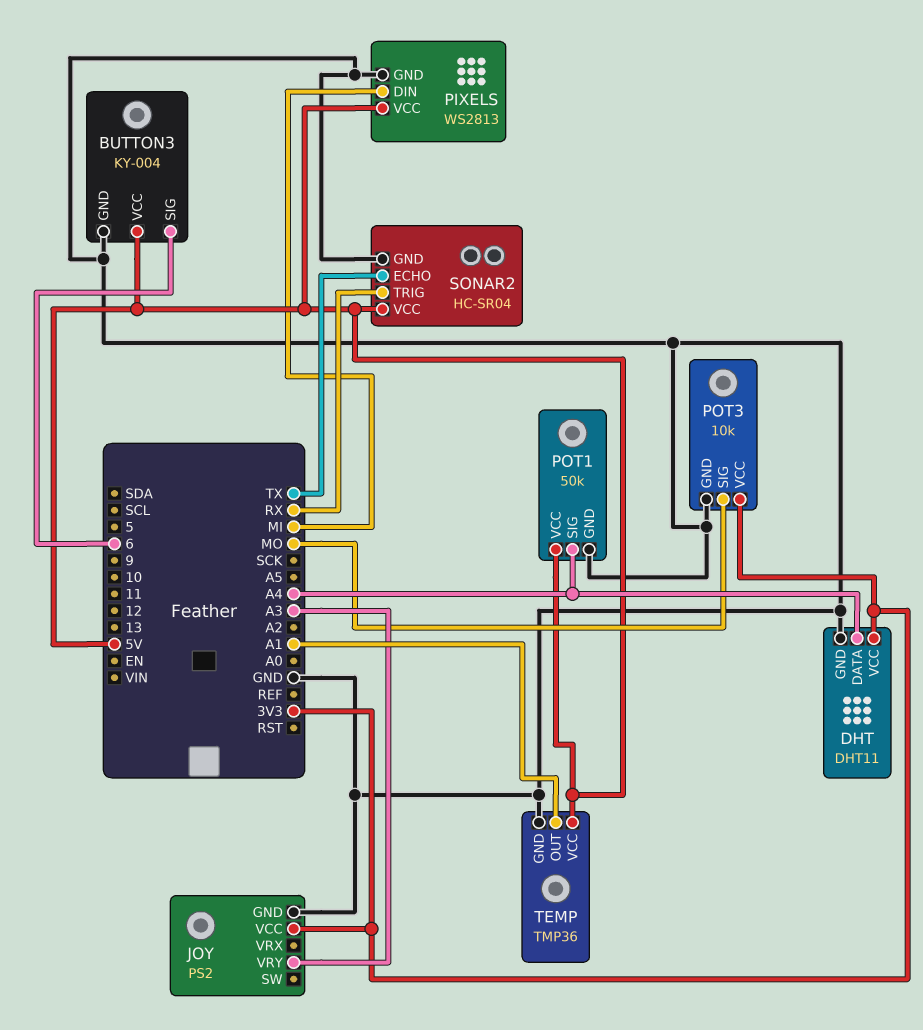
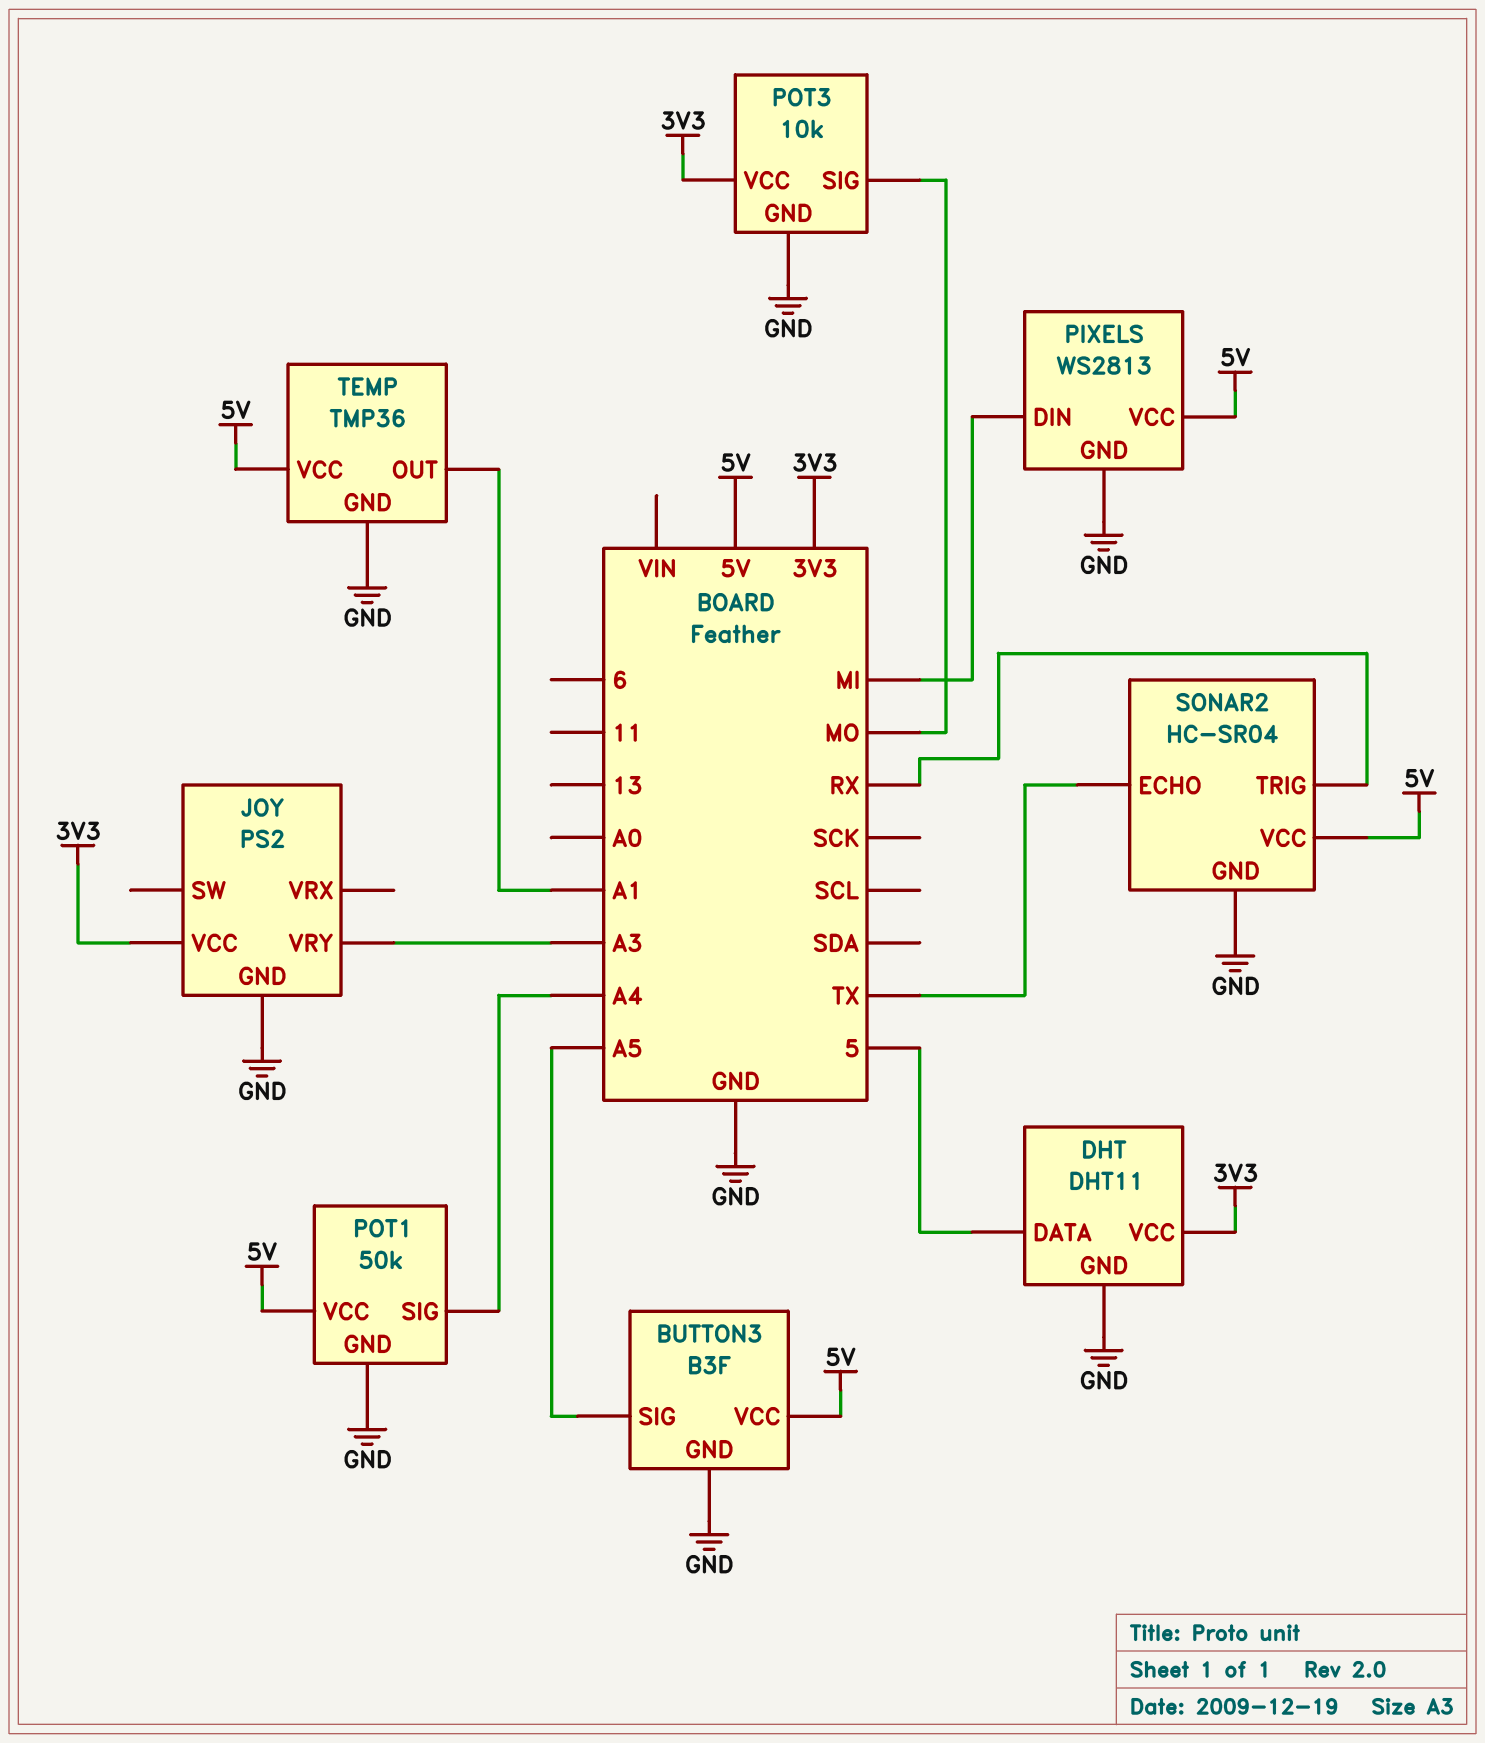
BUTTON3: KY-004 -> B3F
BUTTON3 pin SIG: 6 -> A5
DHT pin DATA: A4 -> 5

